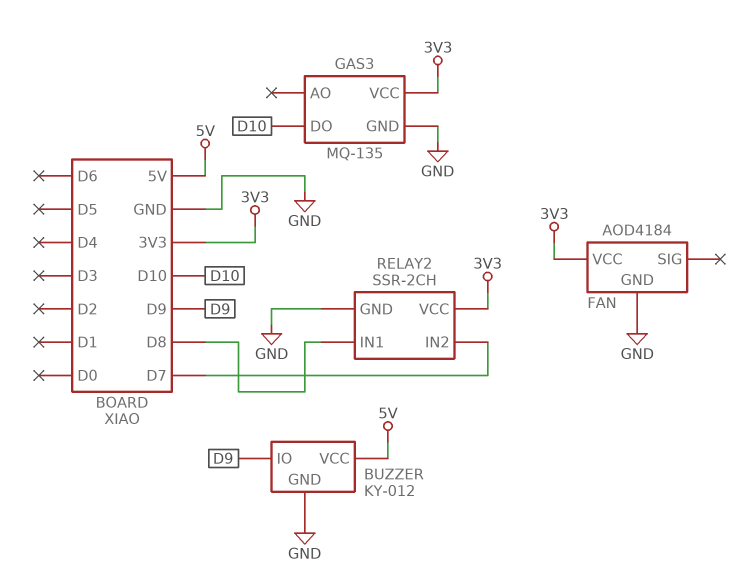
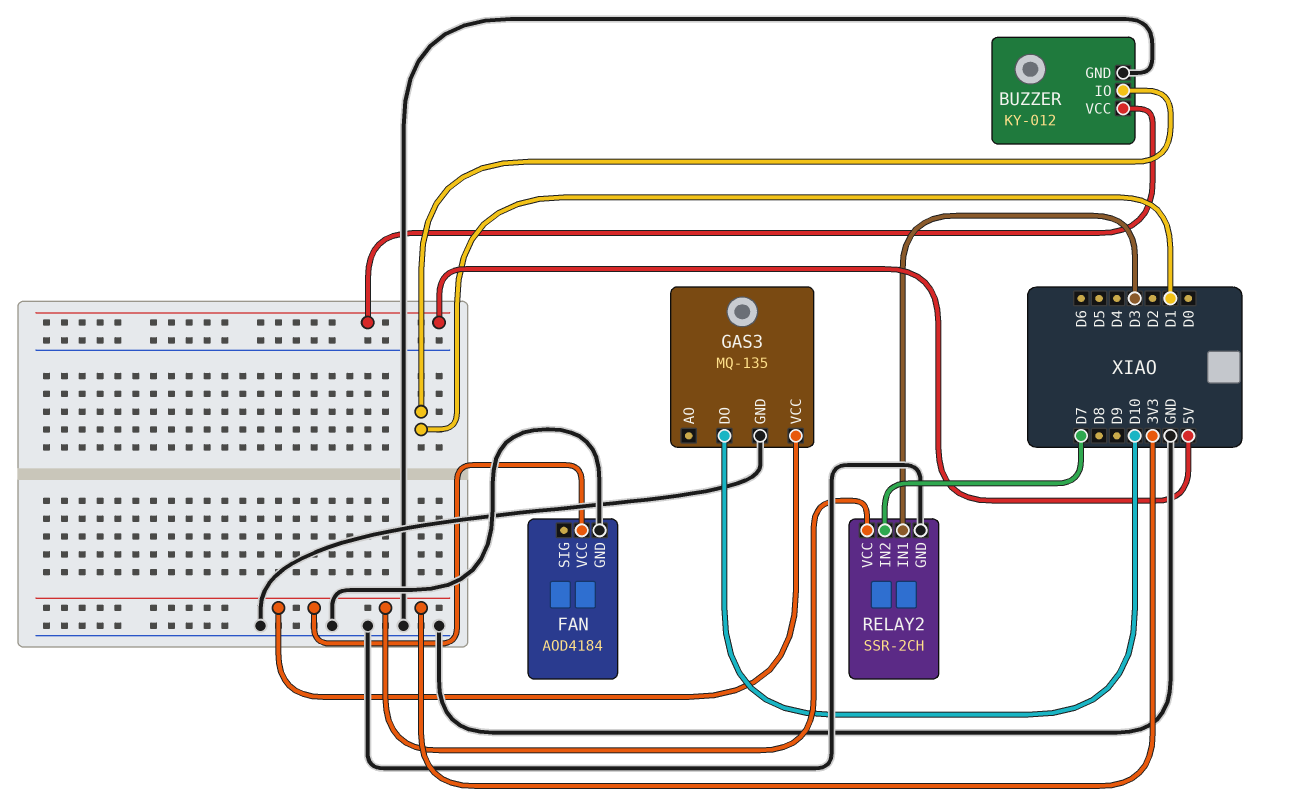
BUZZER pin IO: D9 -> D1
RELAY2 pin IN1: D8 -> D3

